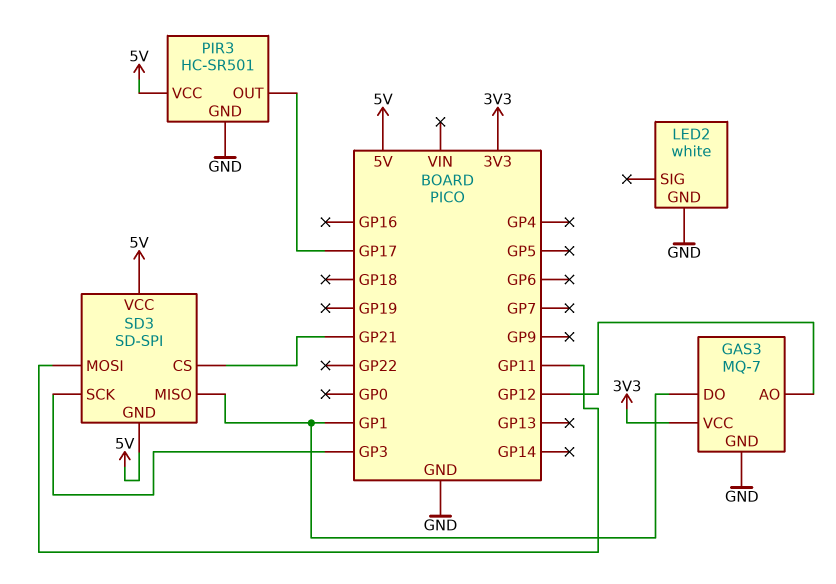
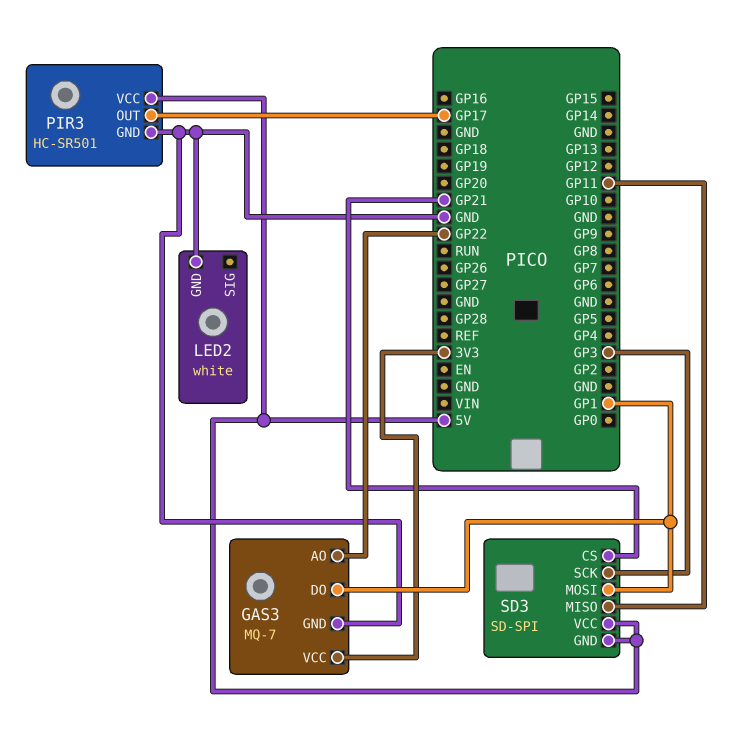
GAS3 pin AO: GP12 -> GP22
SD3 pin MISO: GP1 -> GP11
SD3 pin MOSI: GP11 -> GP1

